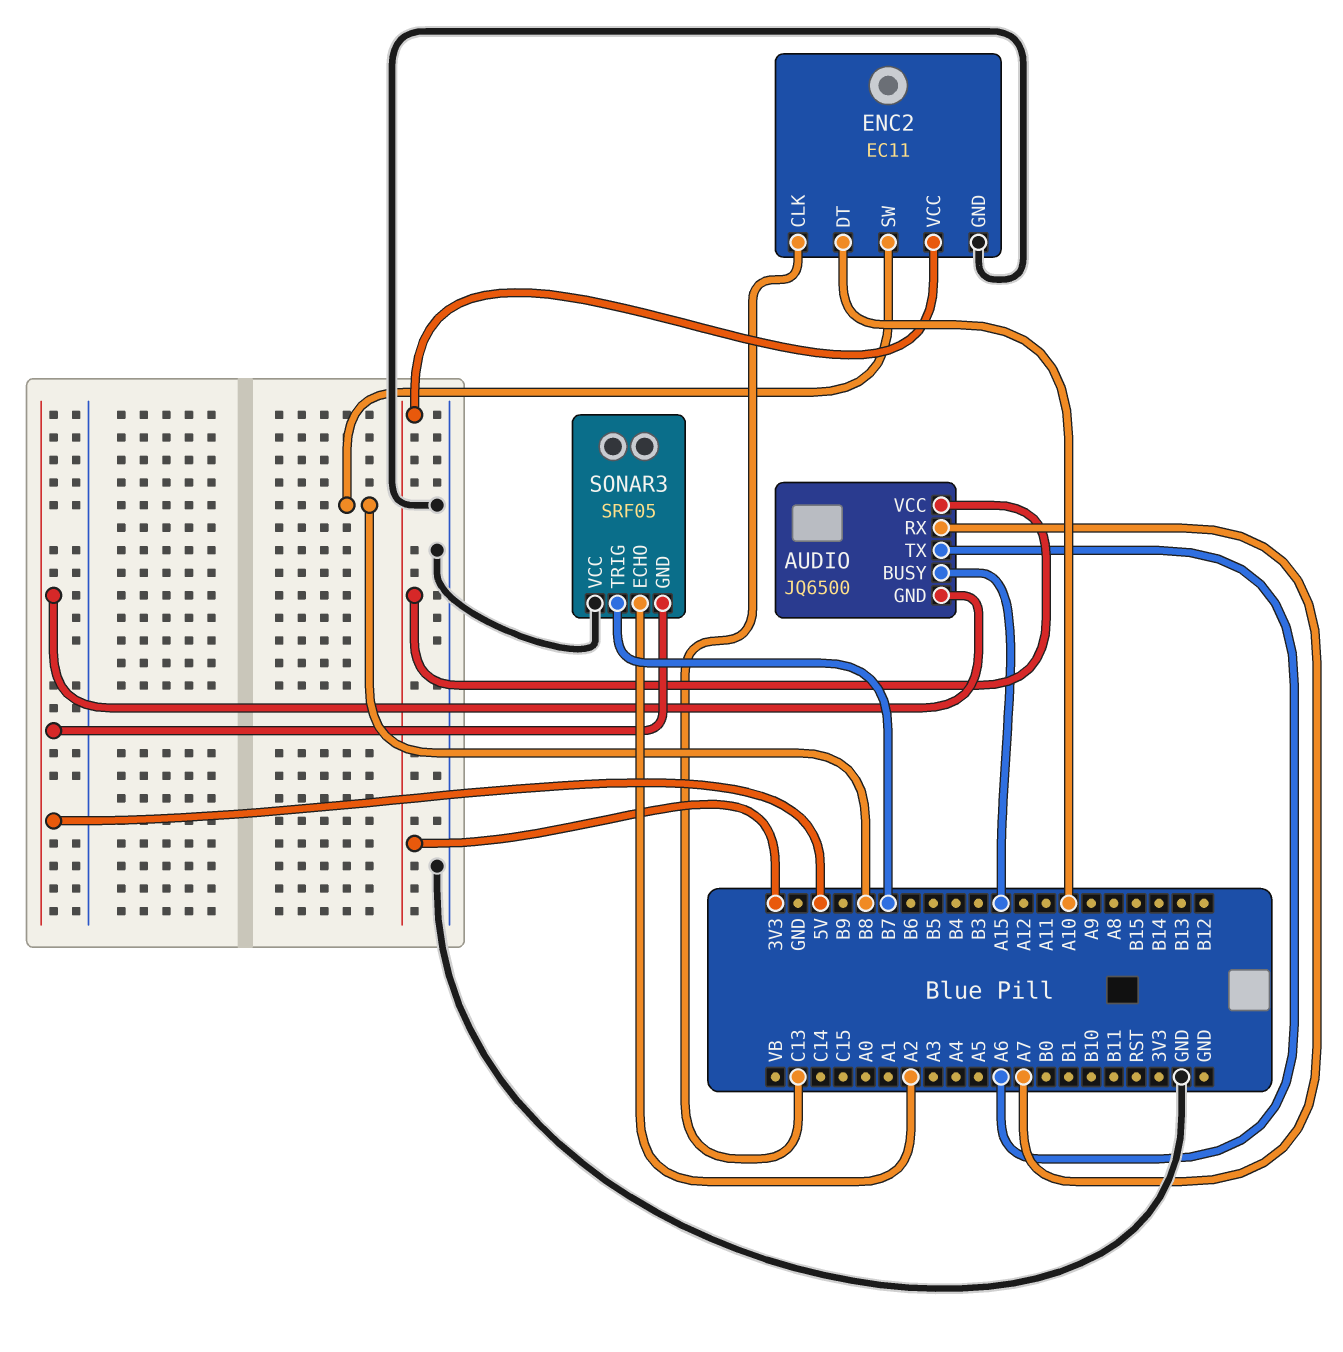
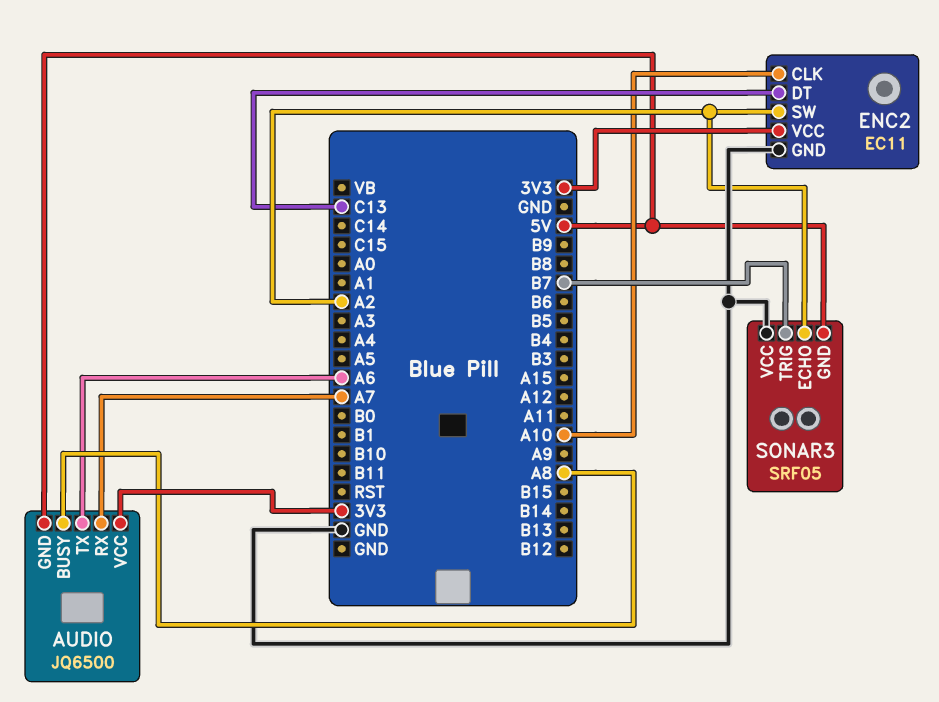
AUDIO pin BUSY: A15 -> A8
ENC2 pin CLK: C13 -> A10
ENC2 pin DT: A10 -> C13
ENC2 pin SW: B8 -> A2

